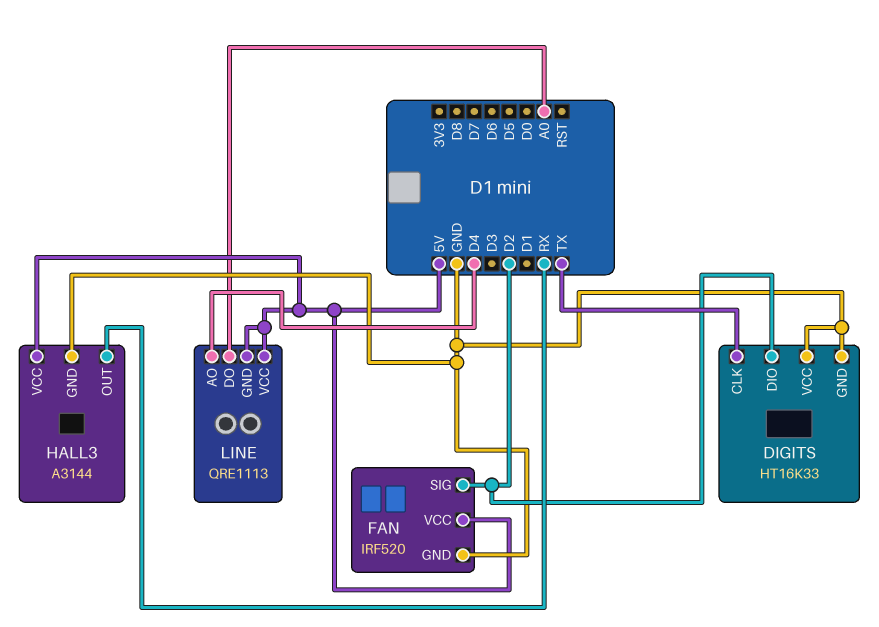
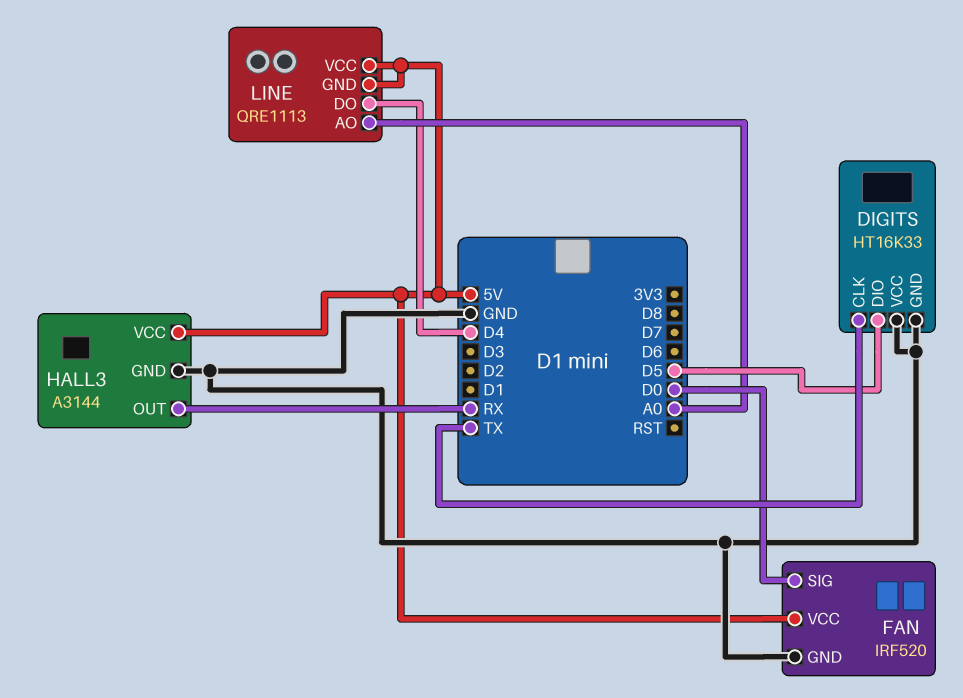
DIGITS pin DIO: D2 -> D5
FAN pin SIG: D2 -> D0
LINE pin AO: D4 -> A0
LINE pin DO: A0 -> D4

